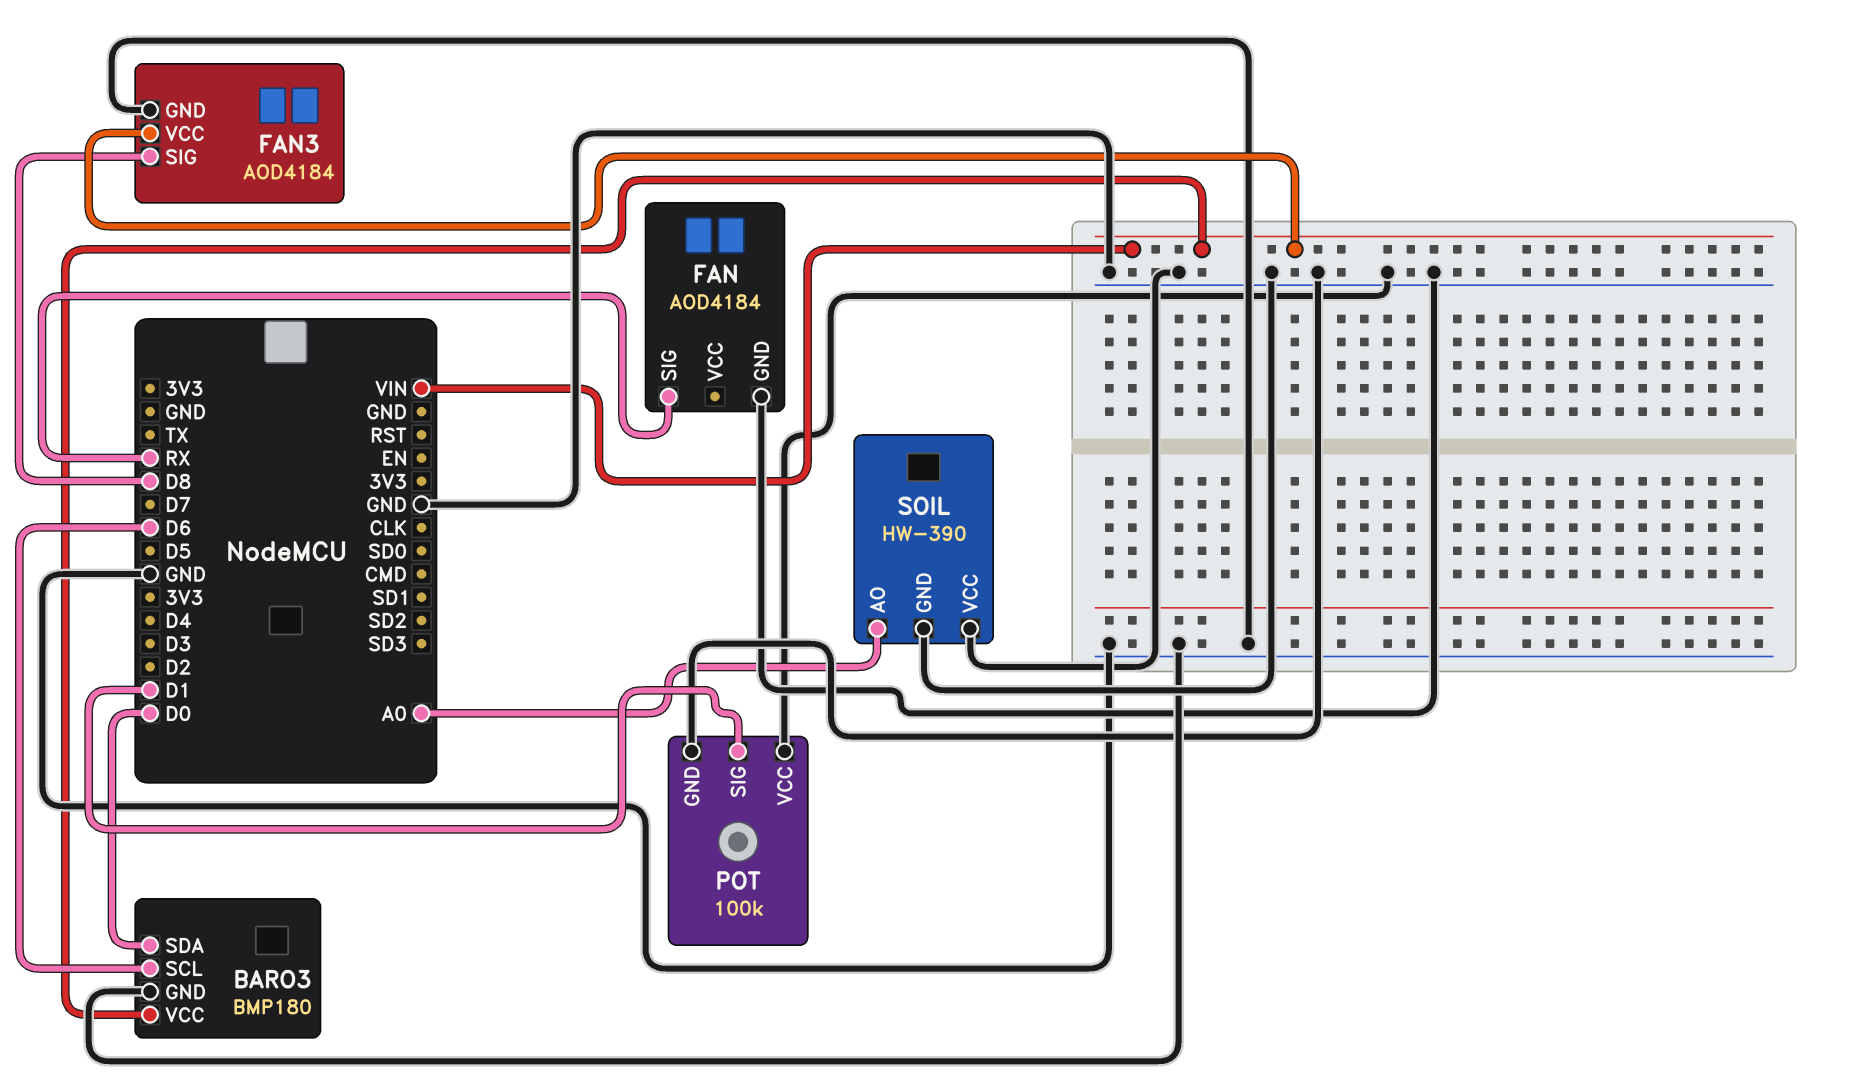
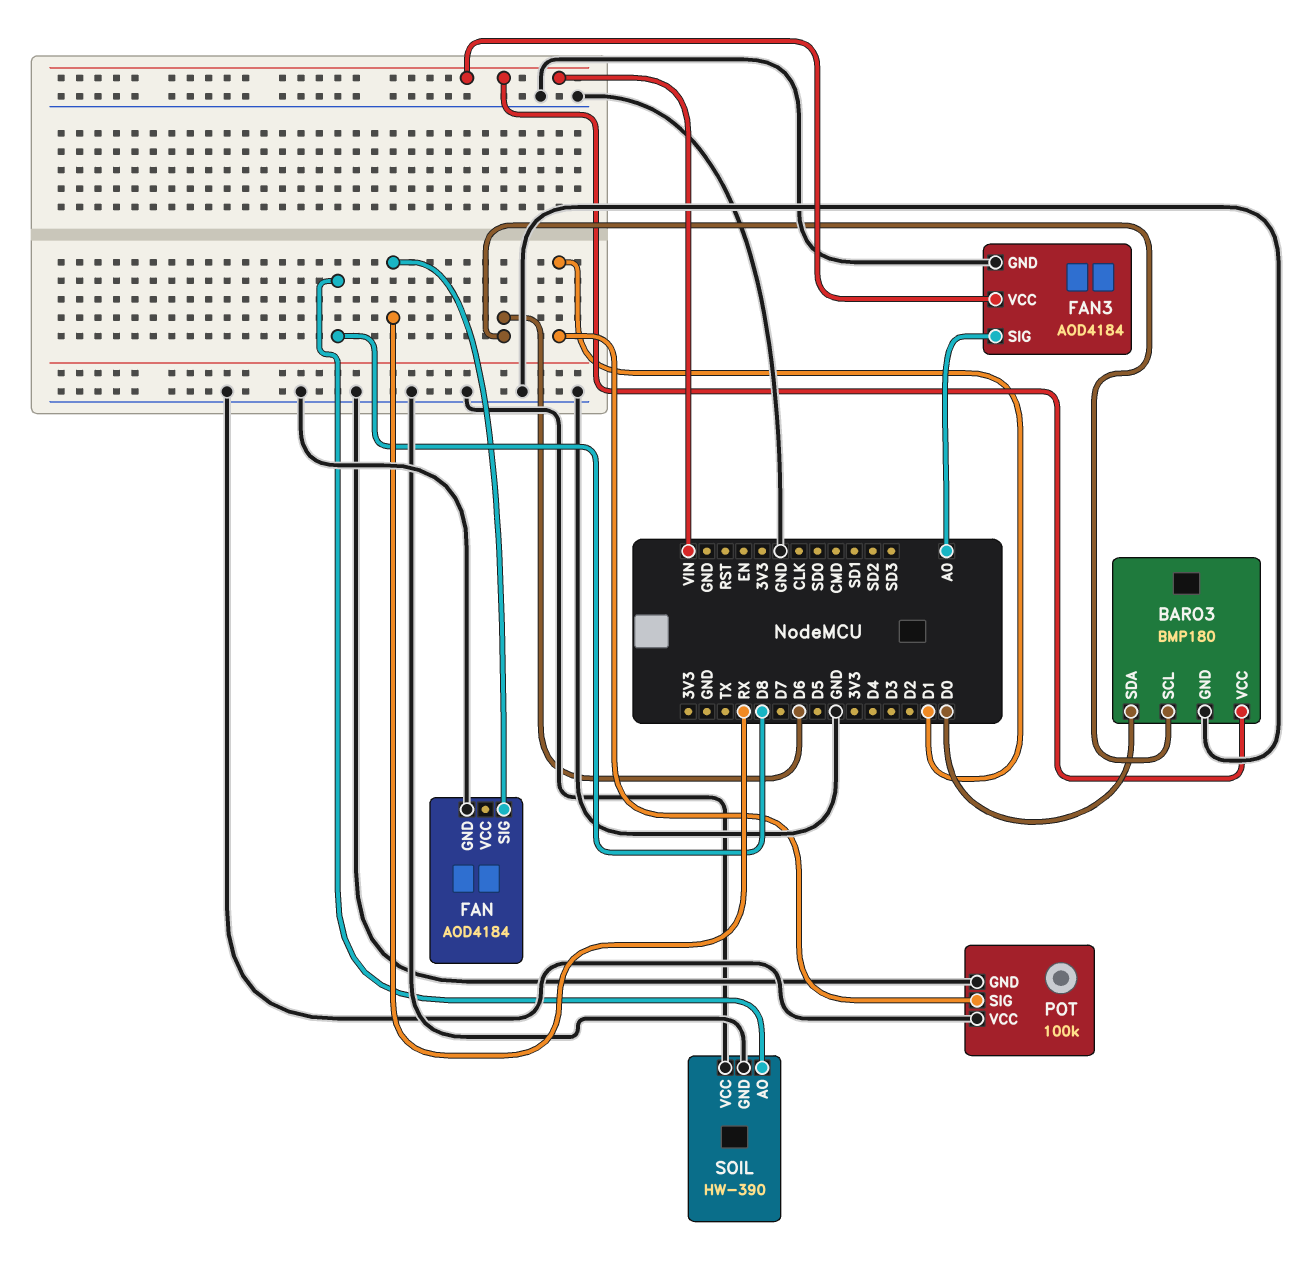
FAN3 pin SIG: D8 -> A0
SOIL pin AO: A0 -> D8

